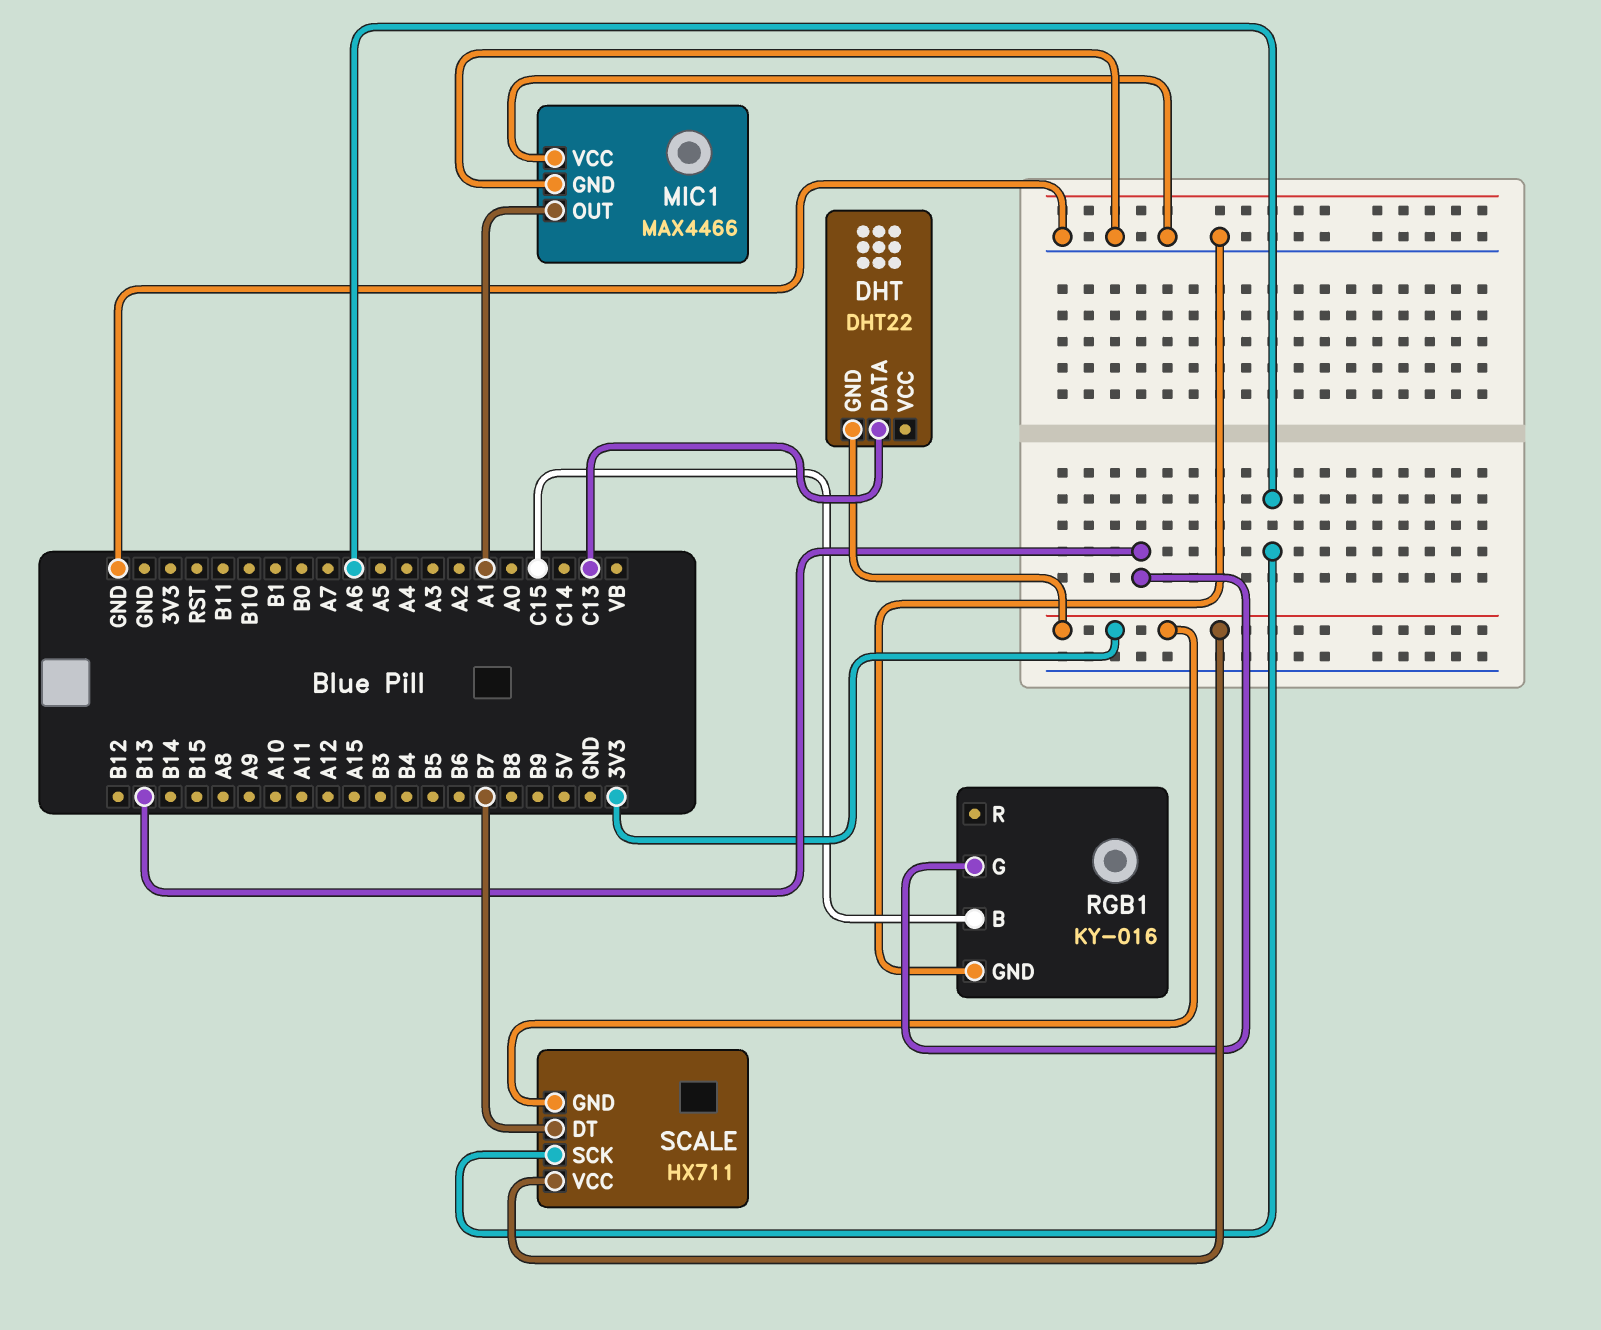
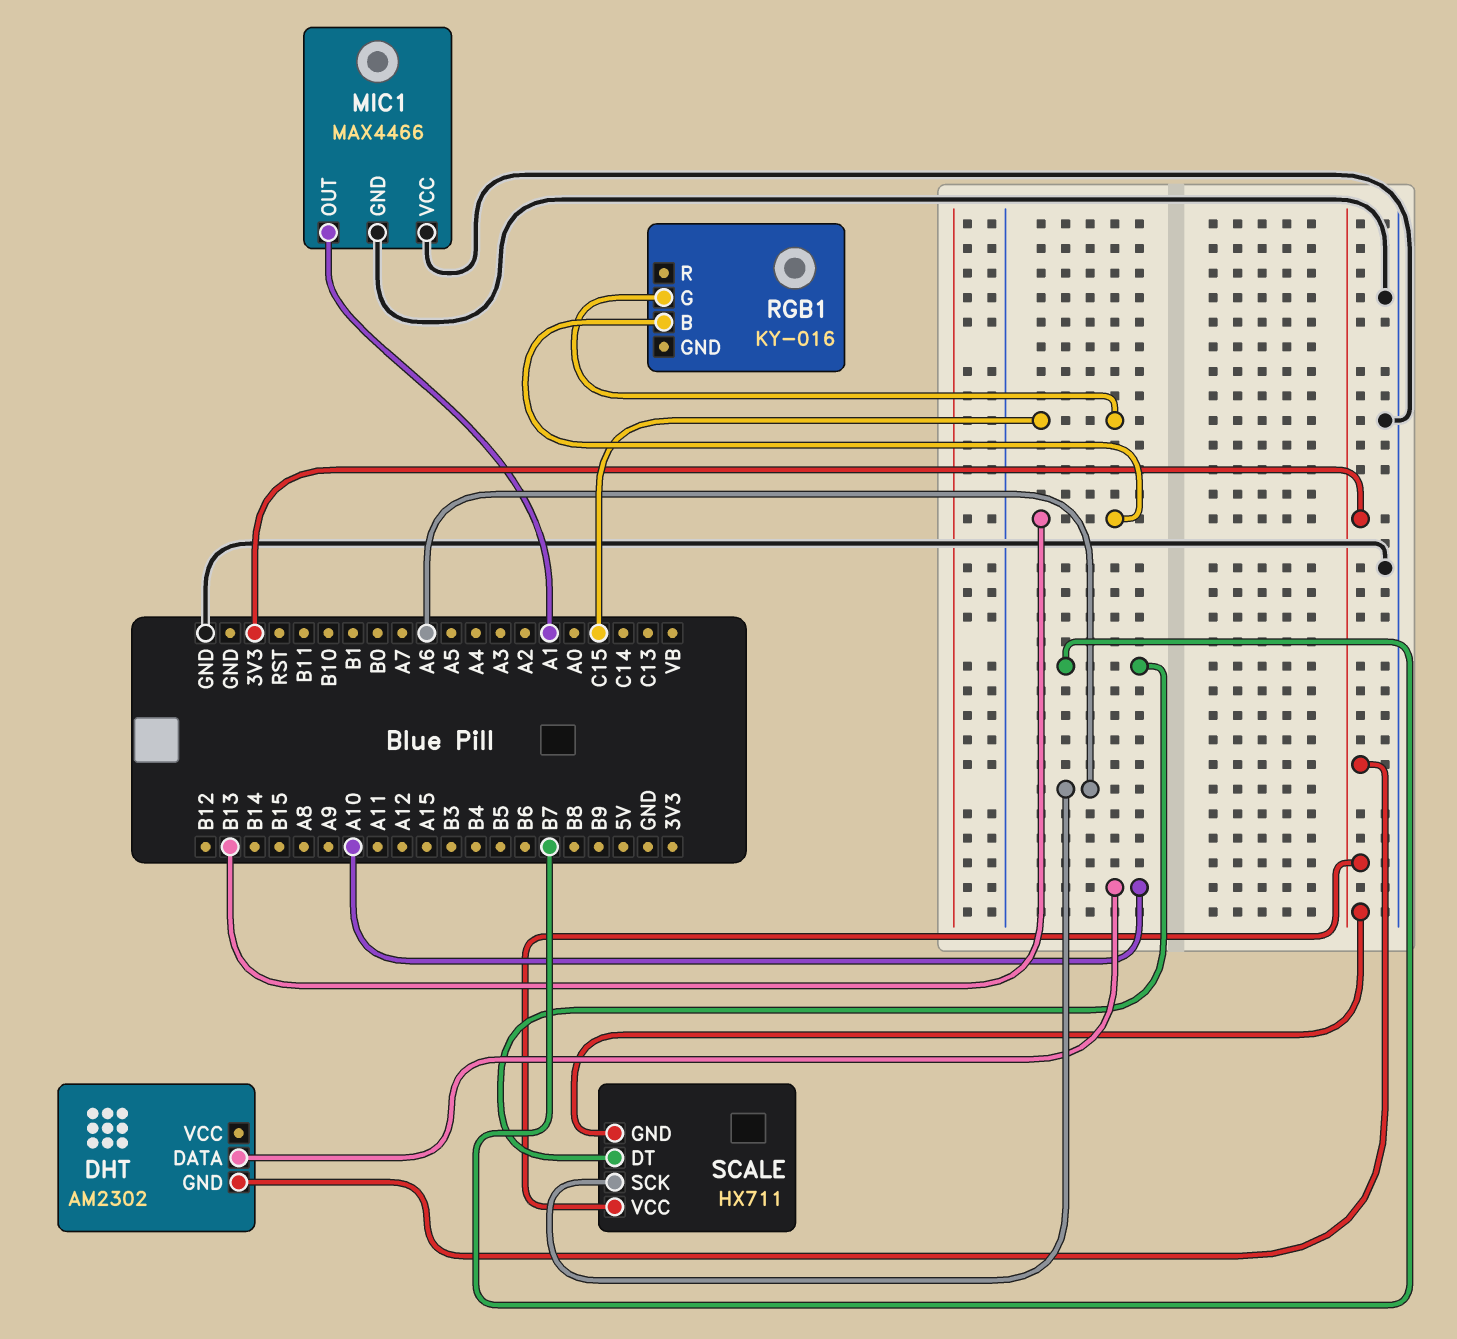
DHT: DHT22 -> AM2302
DHT pin DATA: C13 -> A10
RGB1 pin B: C15 -> B13
RGB1 pin G: B13 -> C15
RGB1 pin GND: GND -> none

